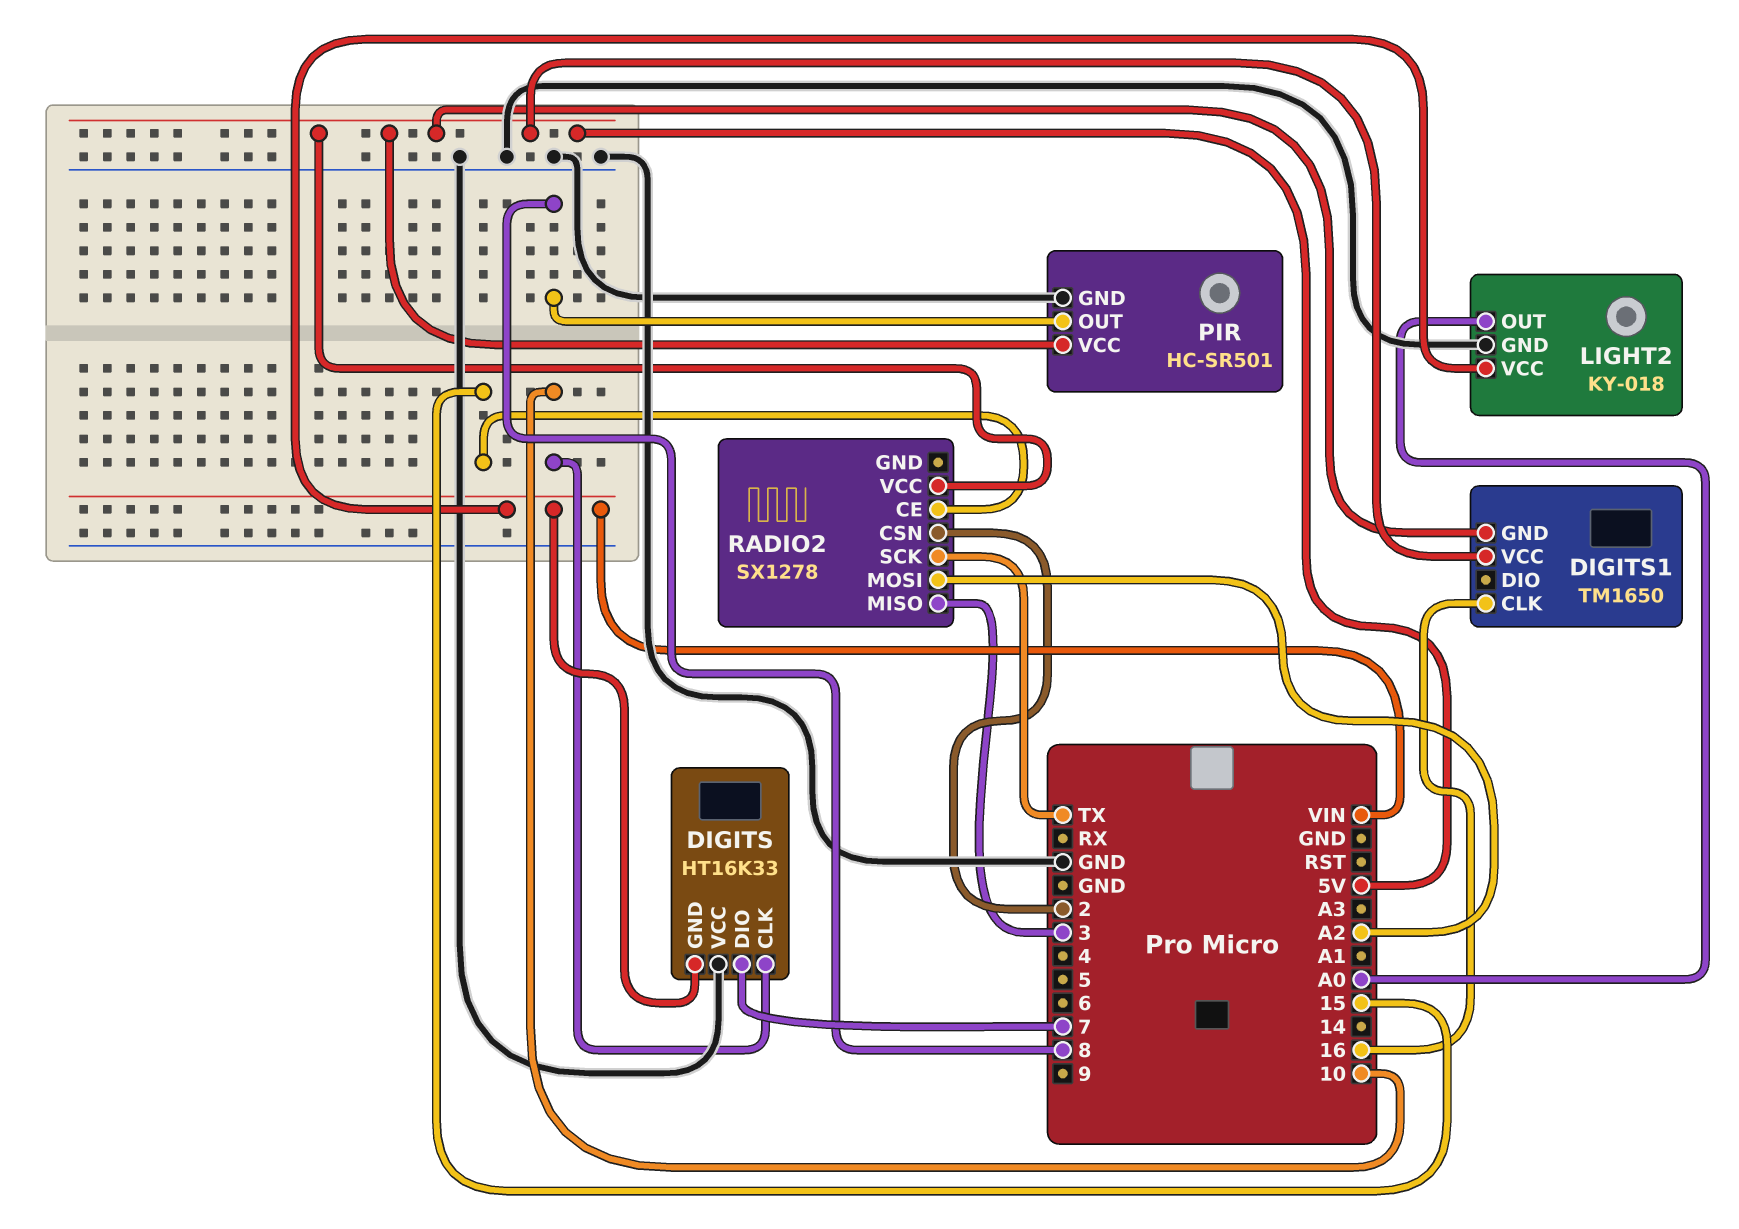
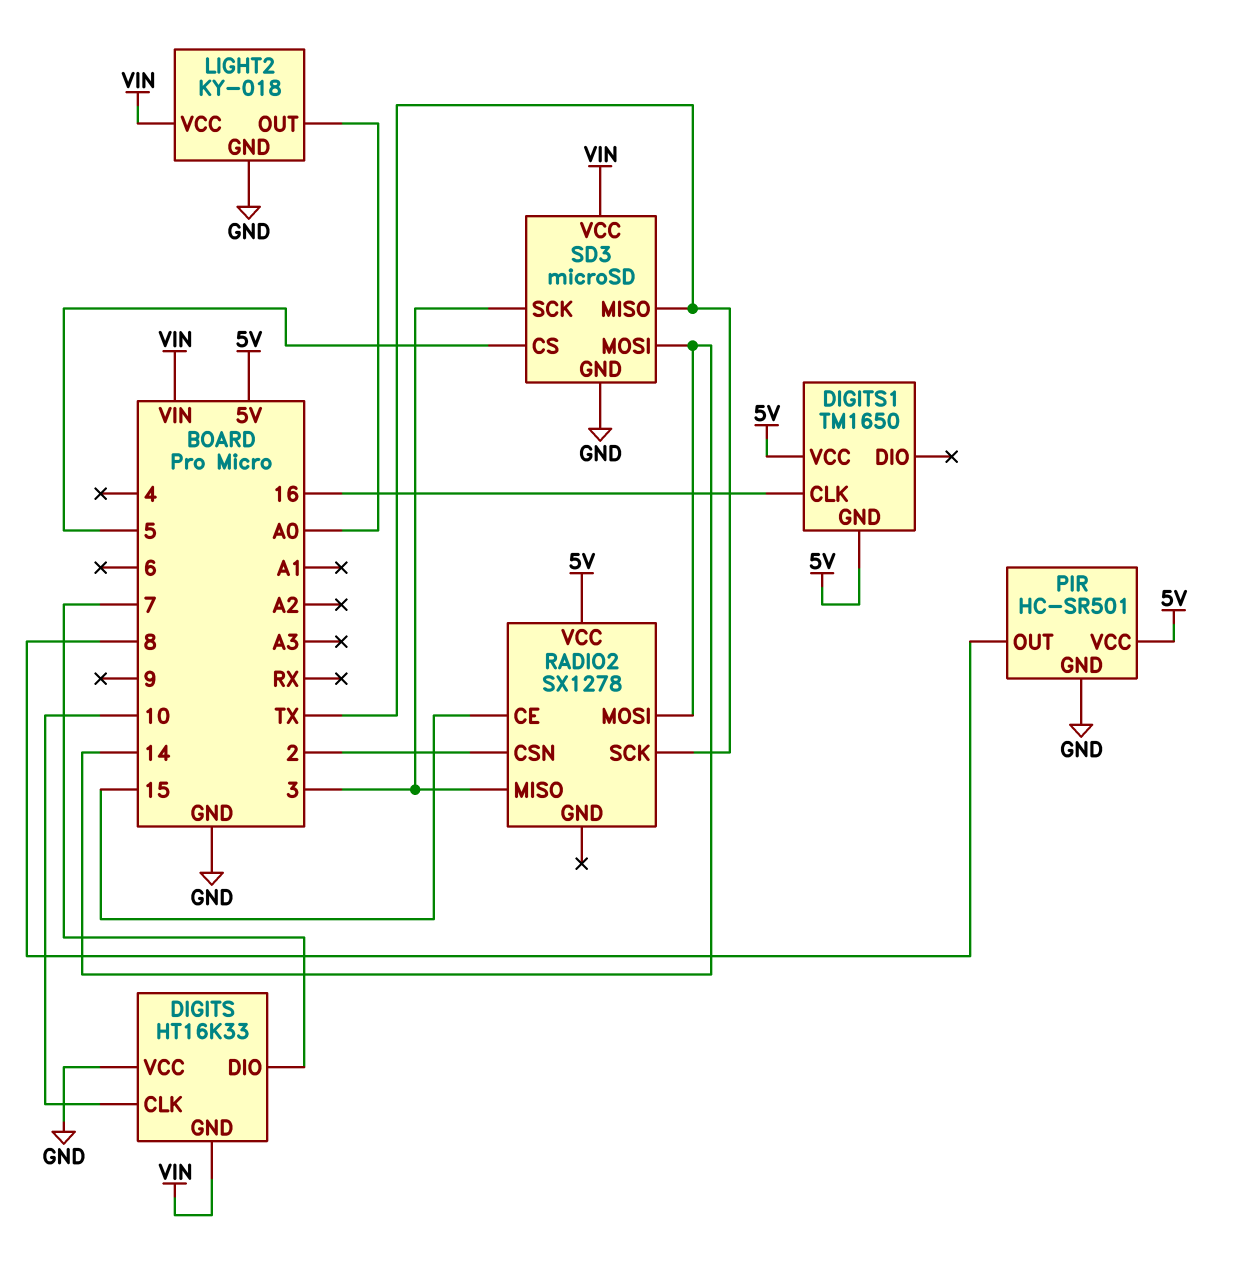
RADIO2 pin MOSI: A2 -> 14
SD3: none -> microSD
SD3 pin CS: none -> 5
SD3 pin GND: none -> GND
SD3 pin MISO: none -> TX
SD3 pin MOSI: none -> 14
SD3 pin SCK: none -> 3
SD3 pin VCC: none -> VIN

